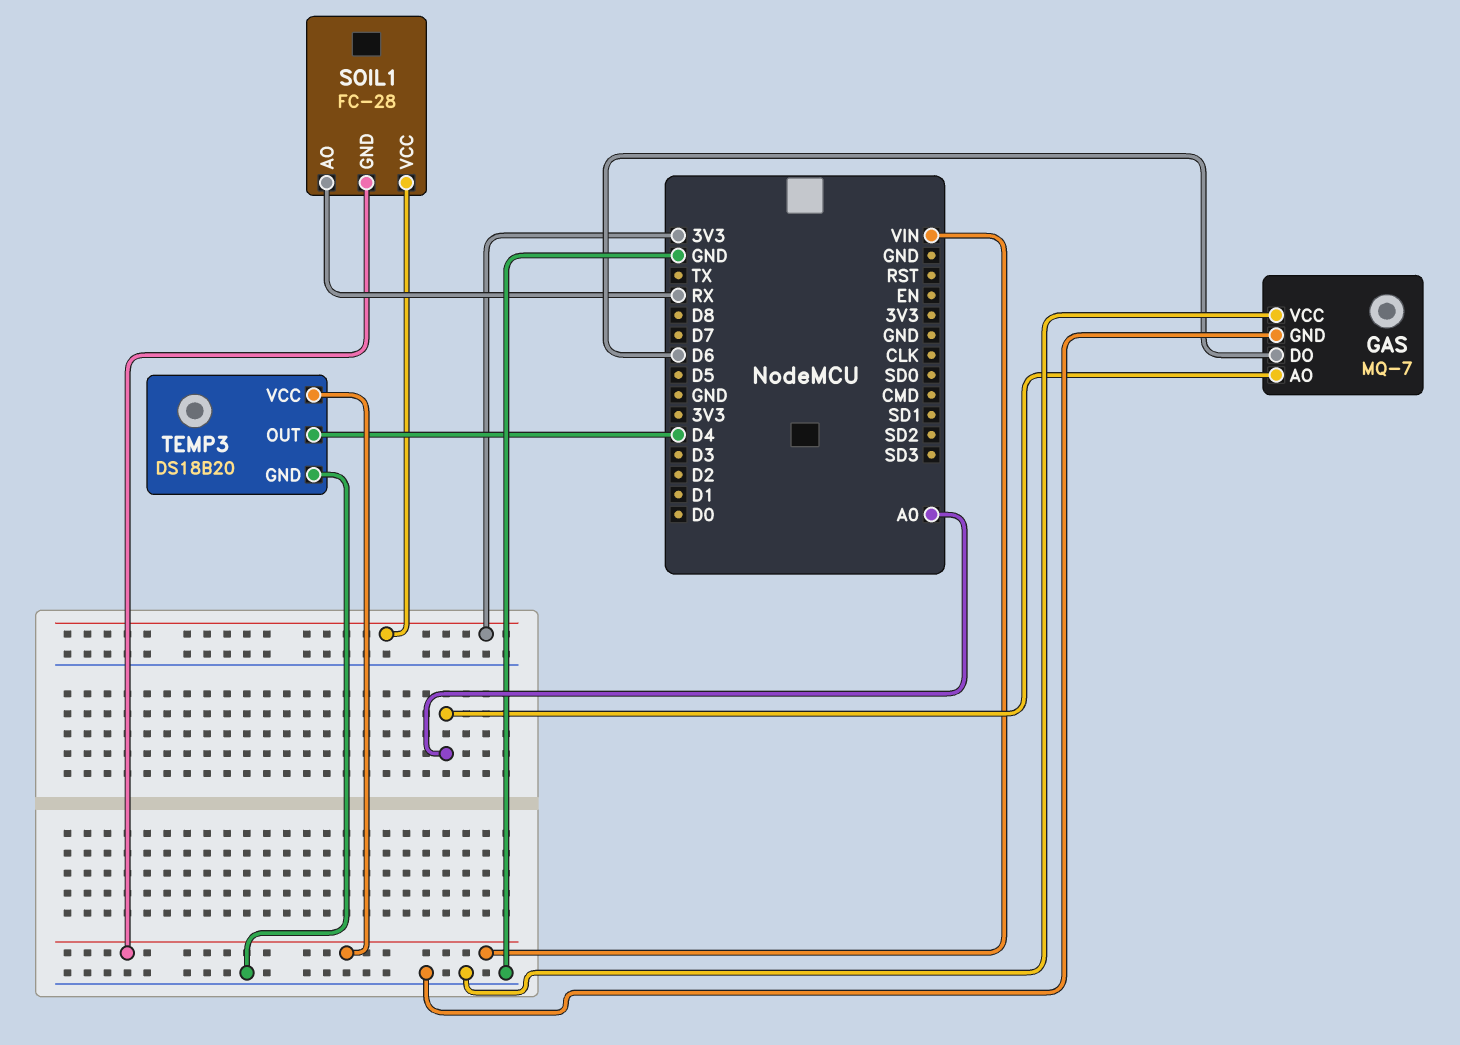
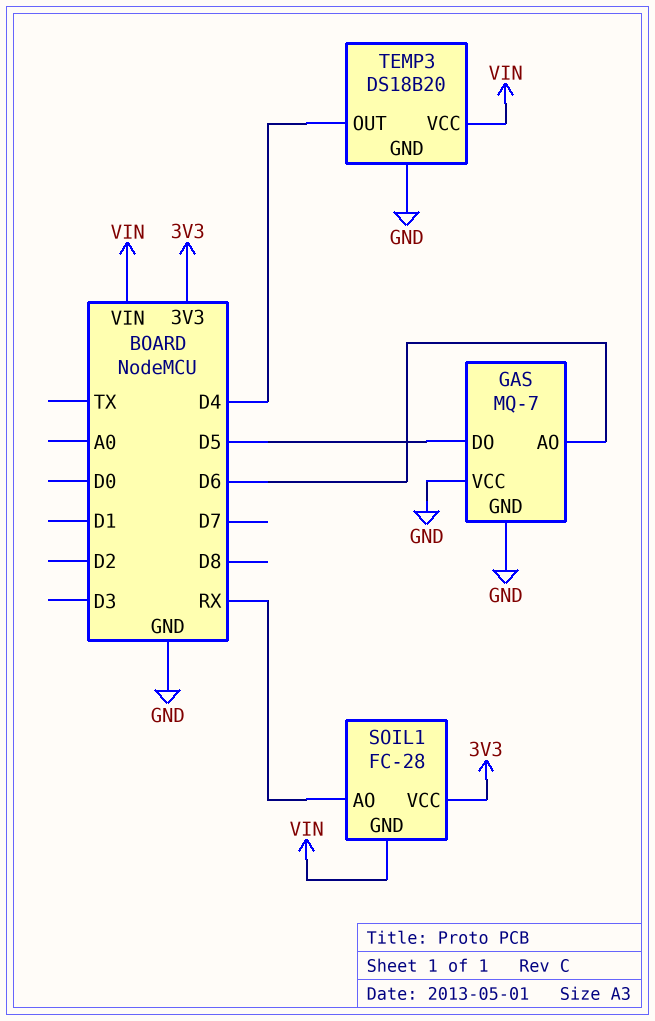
GAS pin AO: A0 -> D6
GAS pin DO: D6 -> D5

